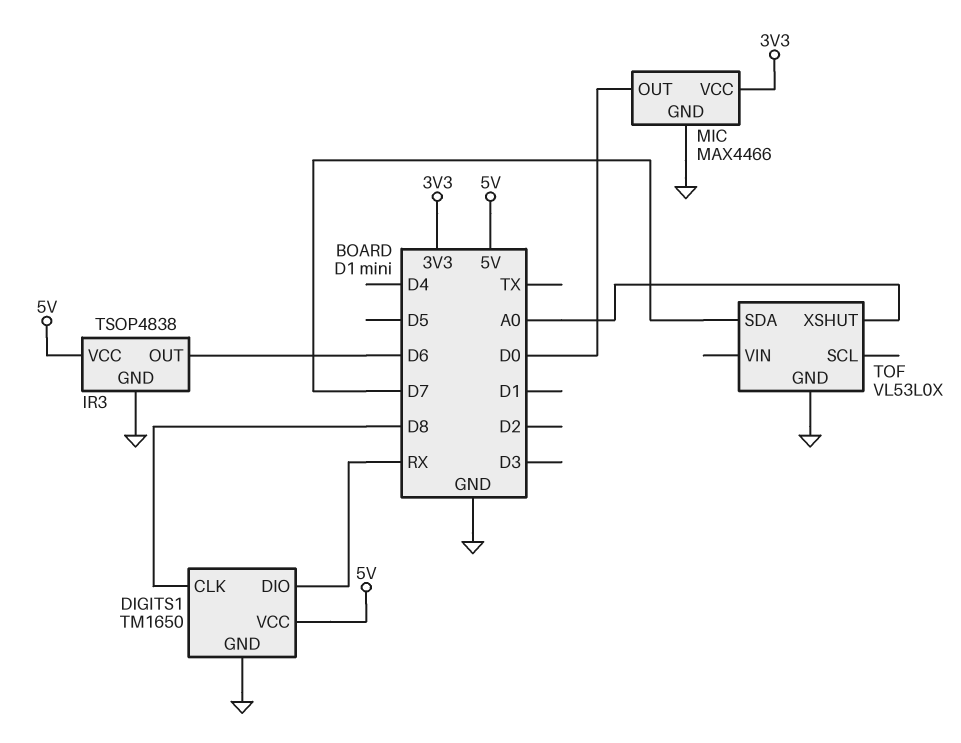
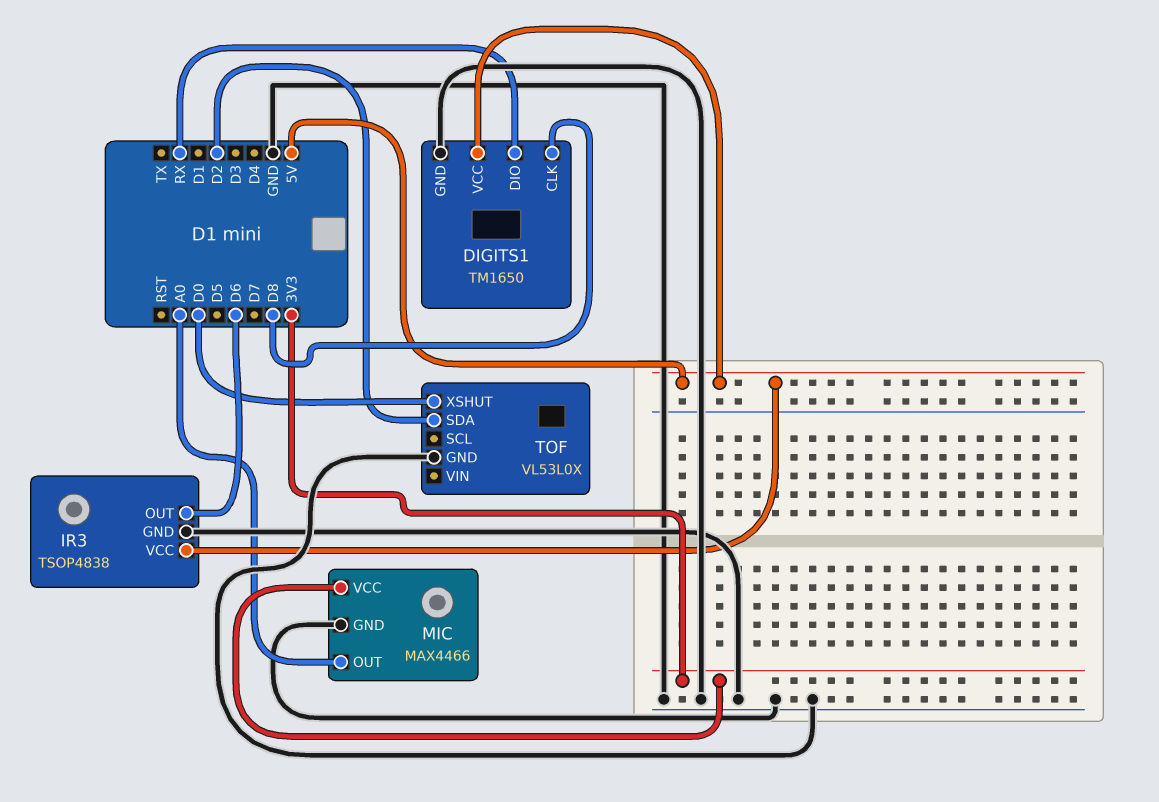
MIC pin OUT: D0 -> A0
TOF pin SDA: D7 -> D2
TOF pin XSHUT: A0 -> D0

